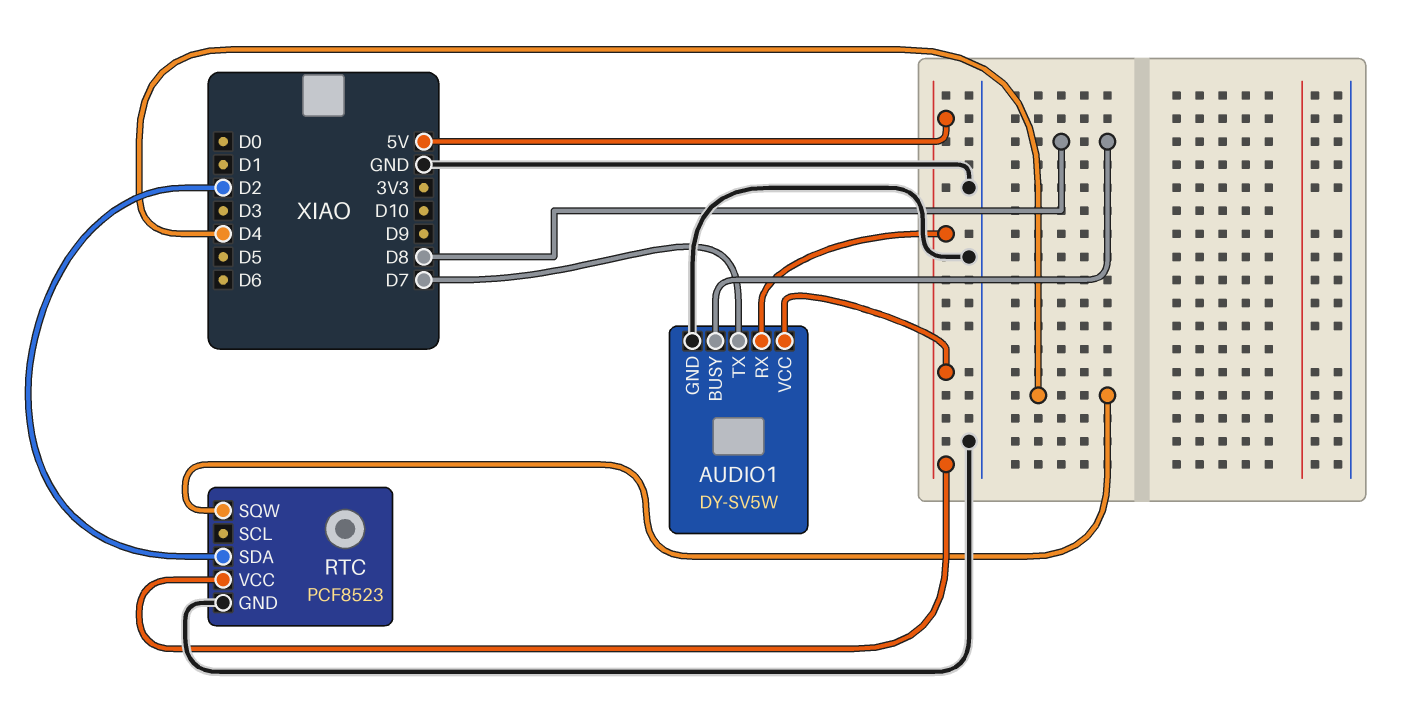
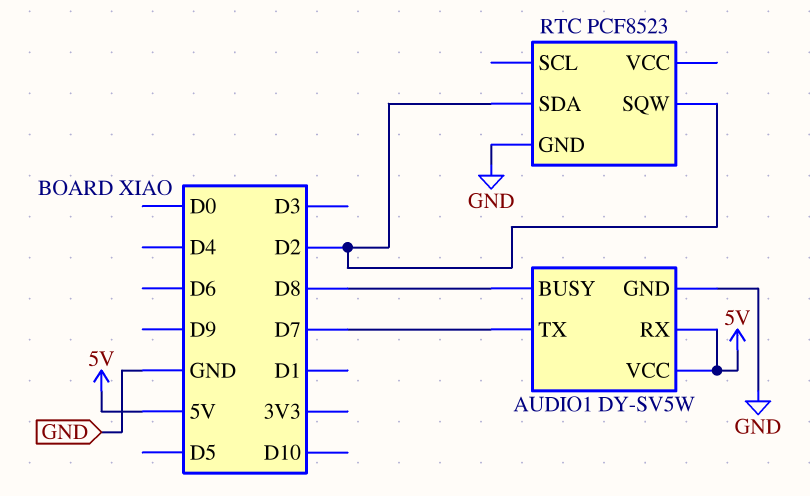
RTC pin SQW: D4 -> D2
RTC pin VCC: 5V -> none

